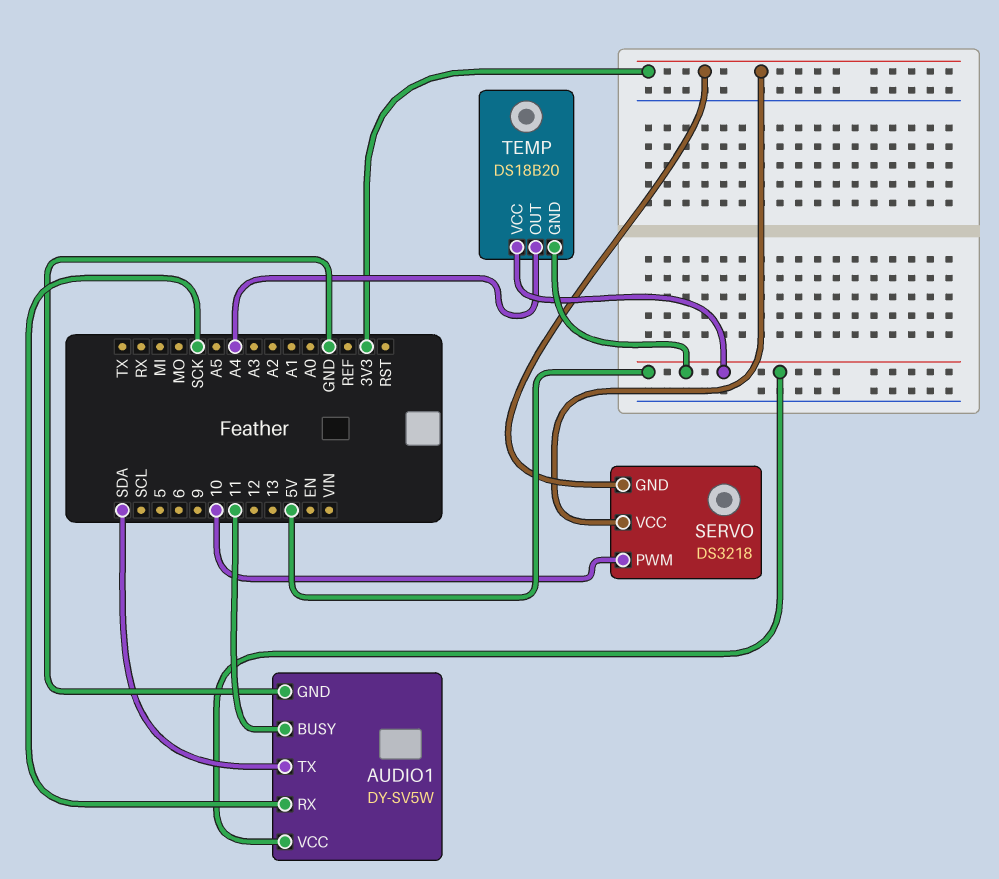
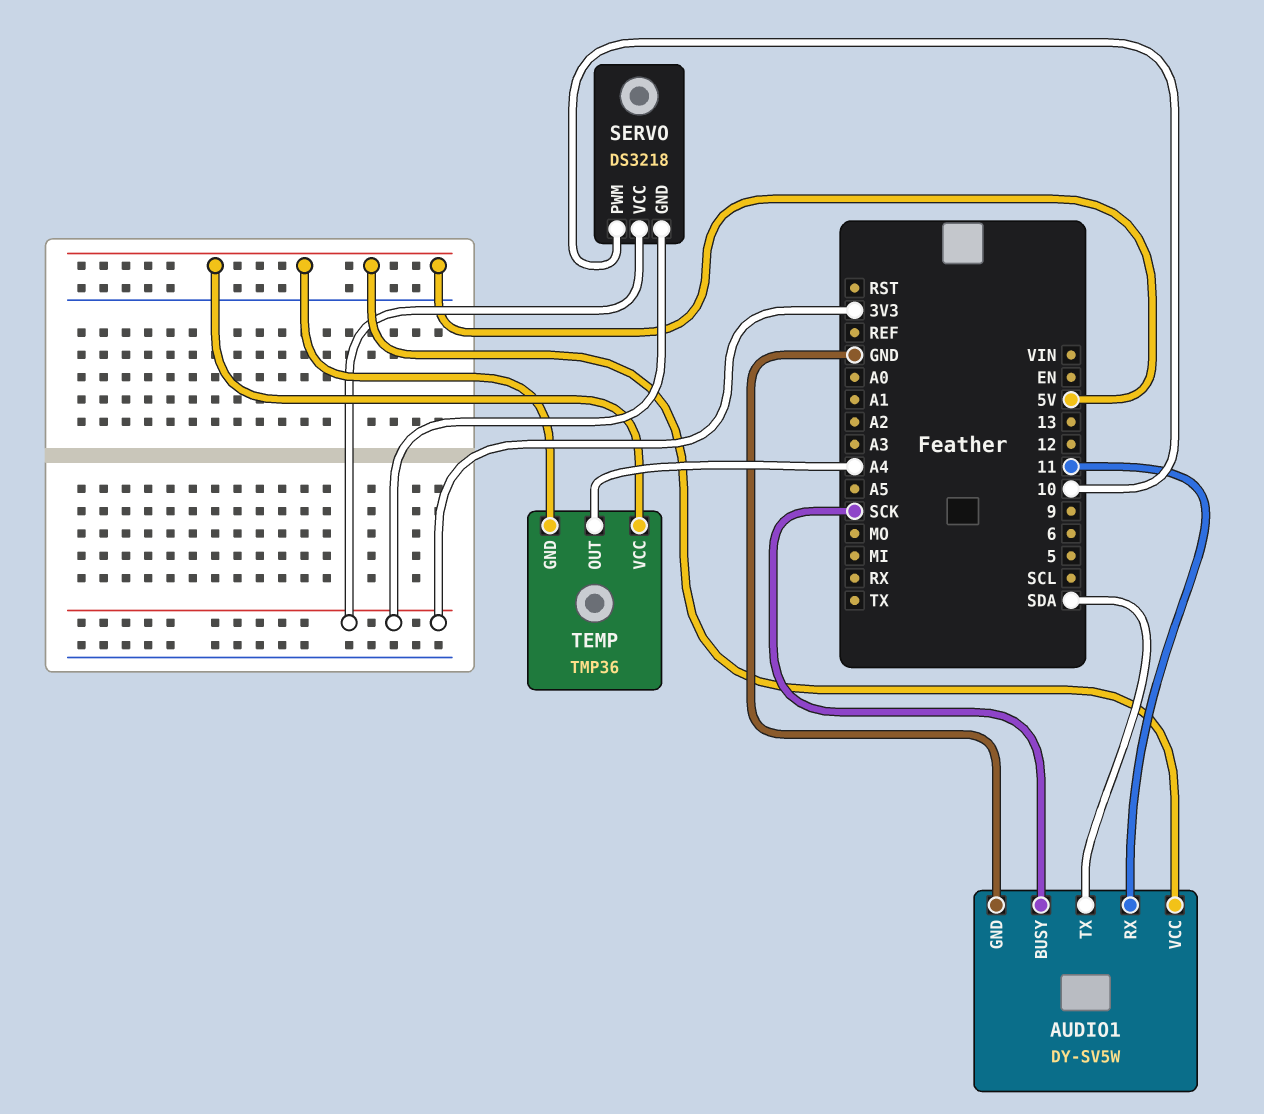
AUDIO1 pin BUSY: 11 -> SCK
AUDIO1 pin RX: SCK -> 11
TEMP: DS18B20 -> TMP36

